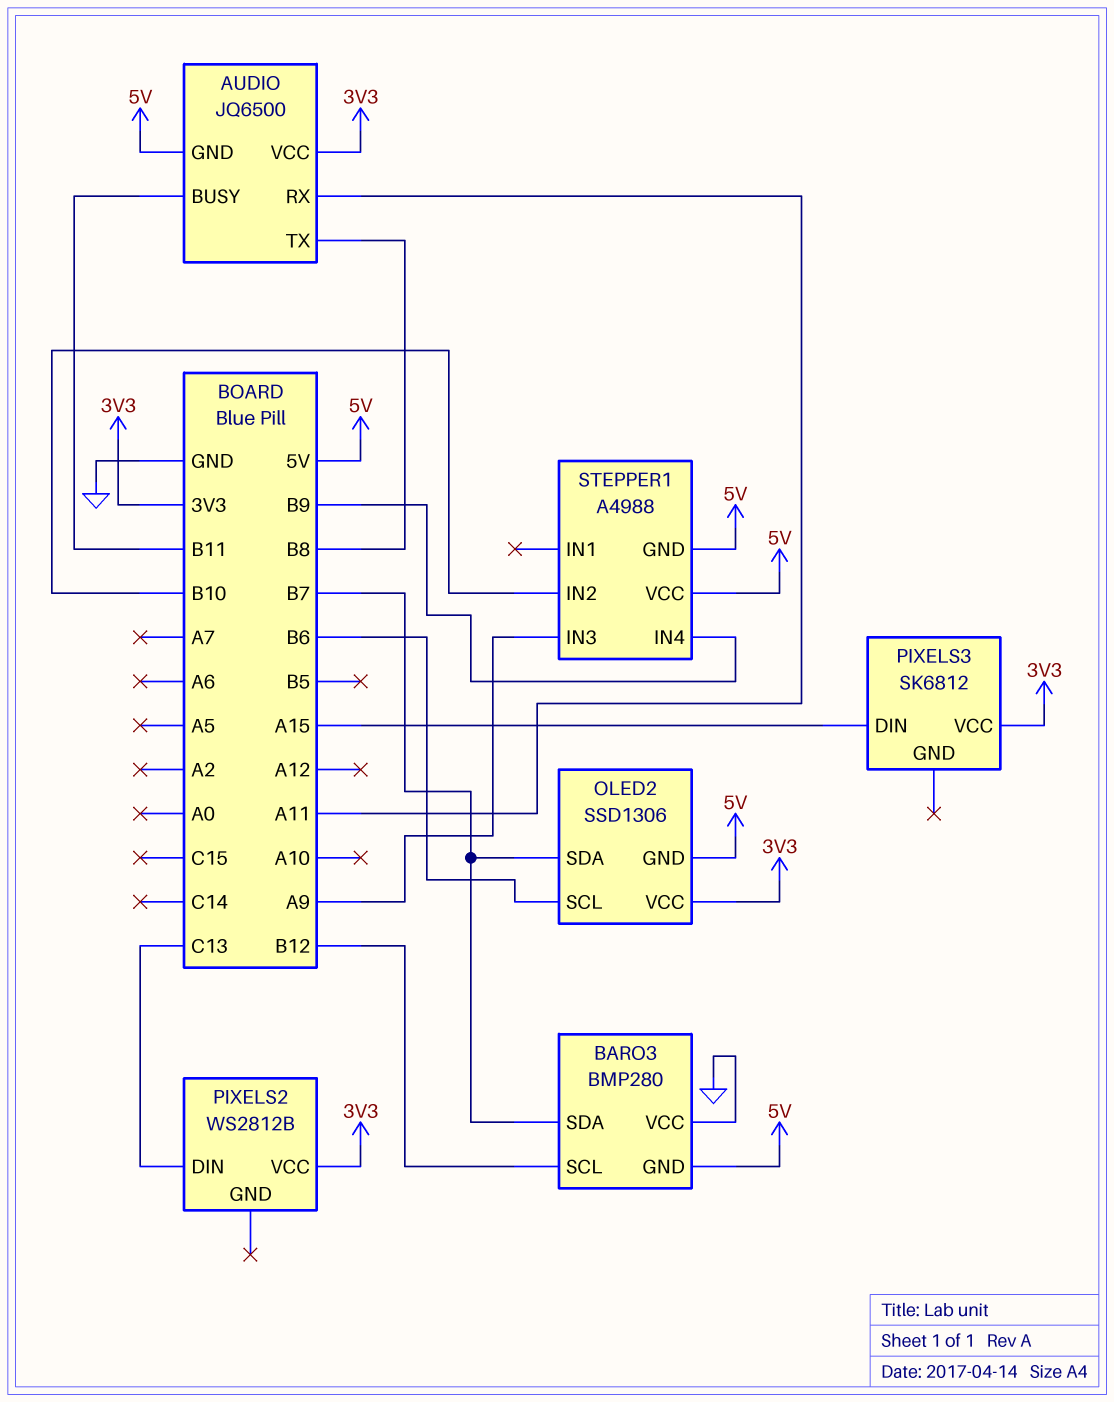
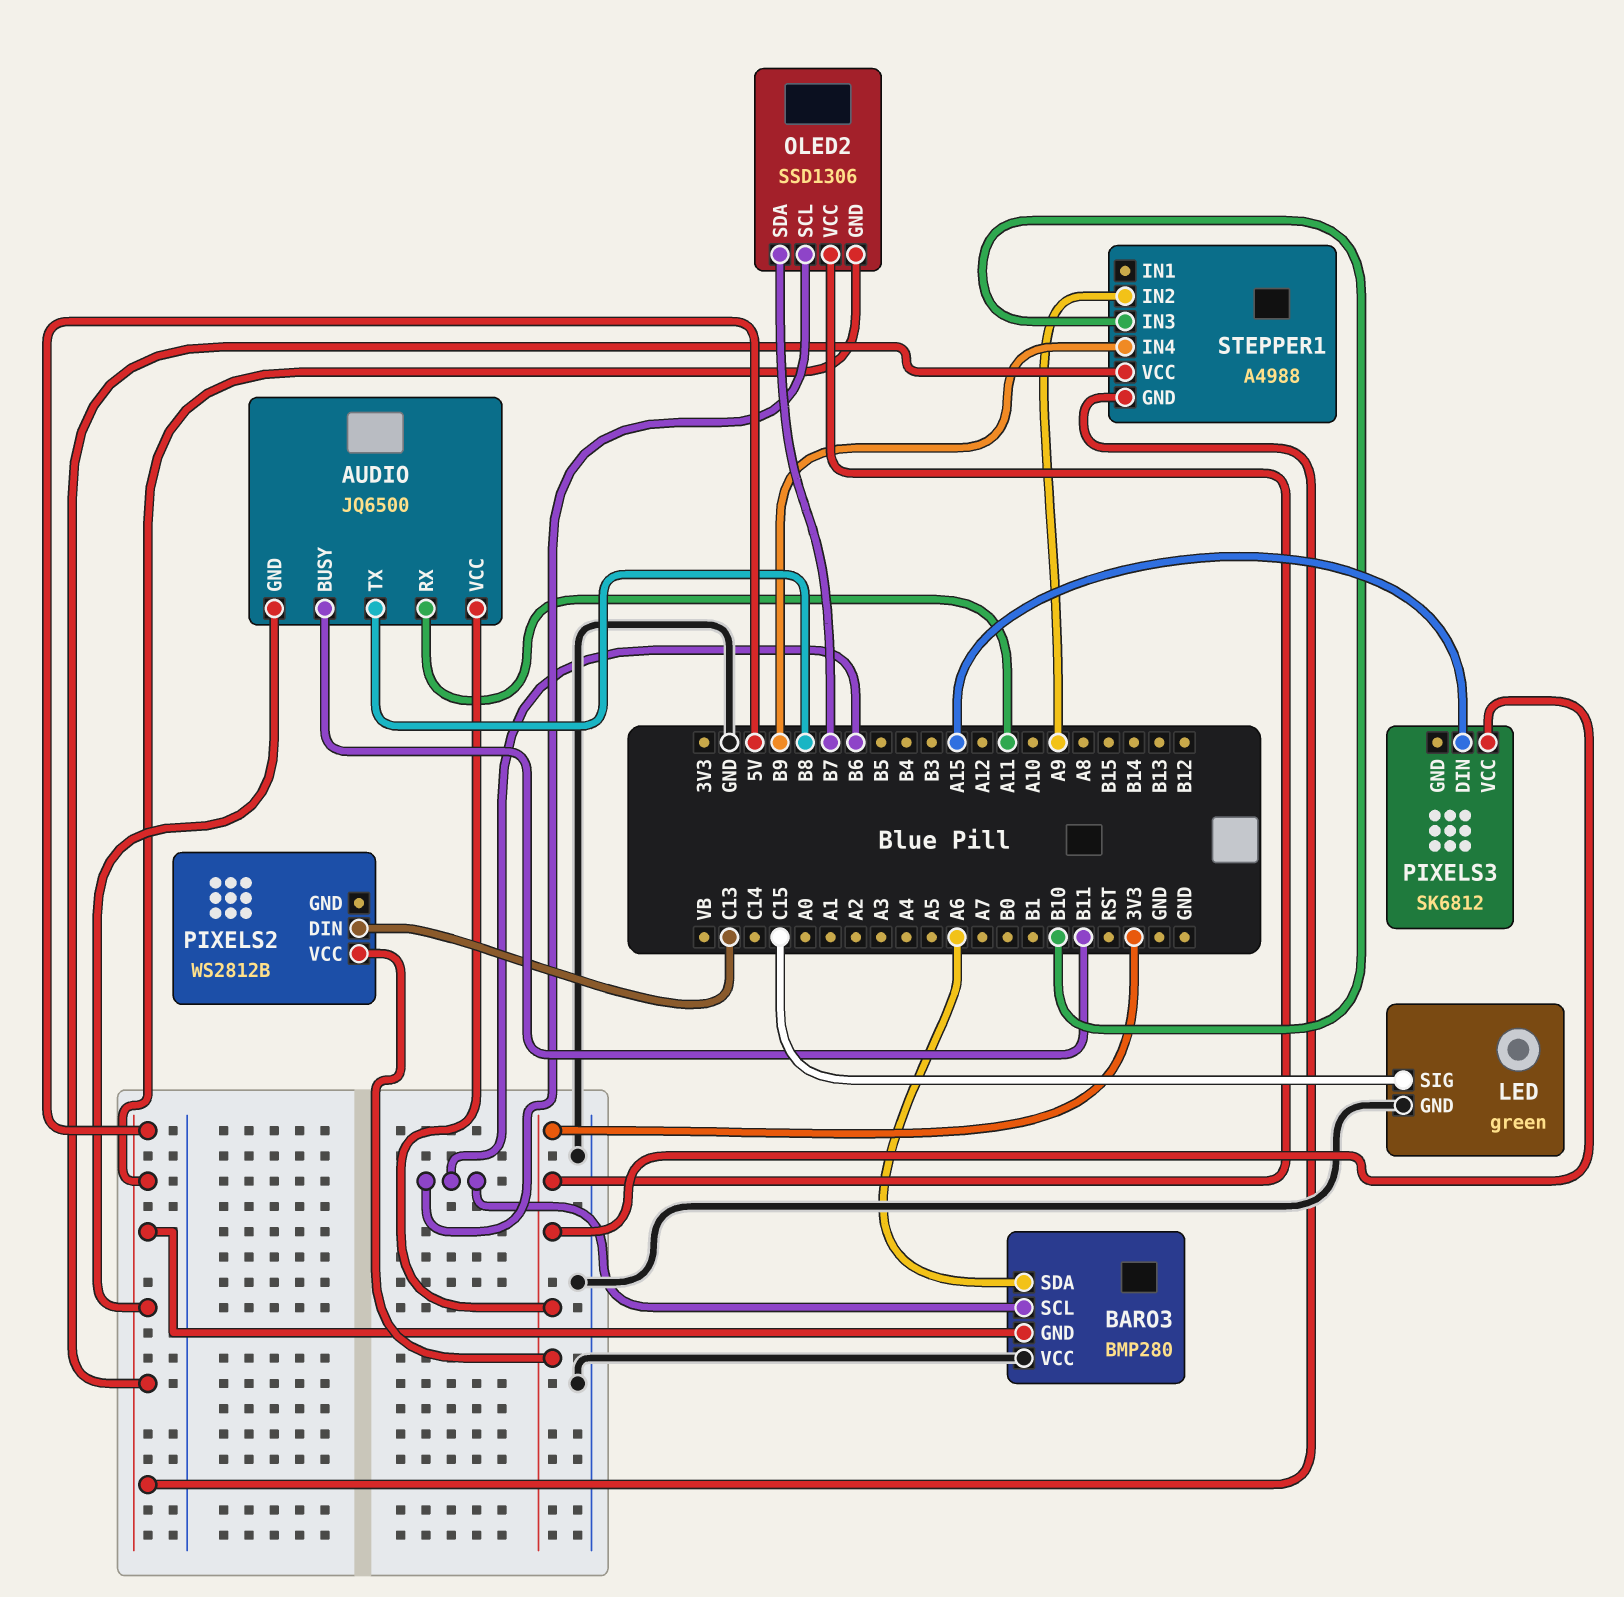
BARO3 pin SCL: B12 -> B6
BARO3 pin SDA: B7 -> A6
LED: none -> green
LED pin GND: none -> GND
LED pin SIG: none -> C15
STEPPER1 pin IN2: B10 -> A9
STEPPER1 pin IN3: A9 -> B10

